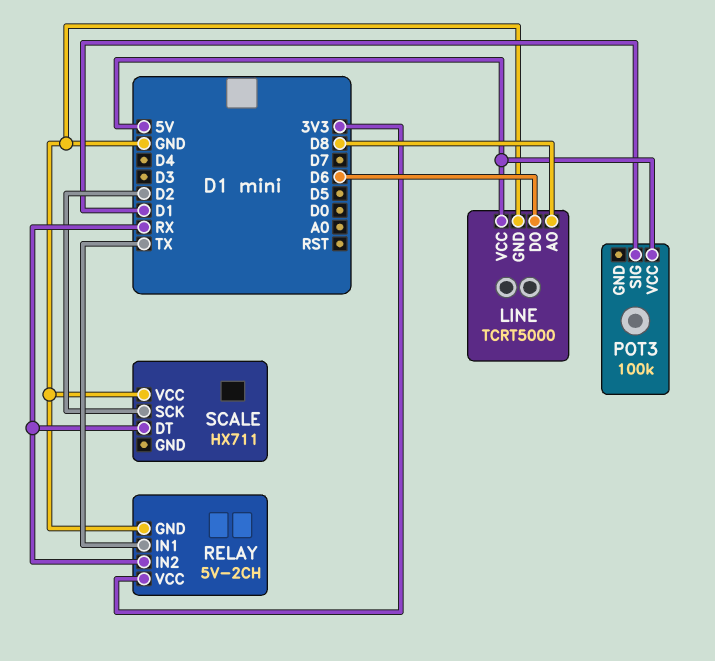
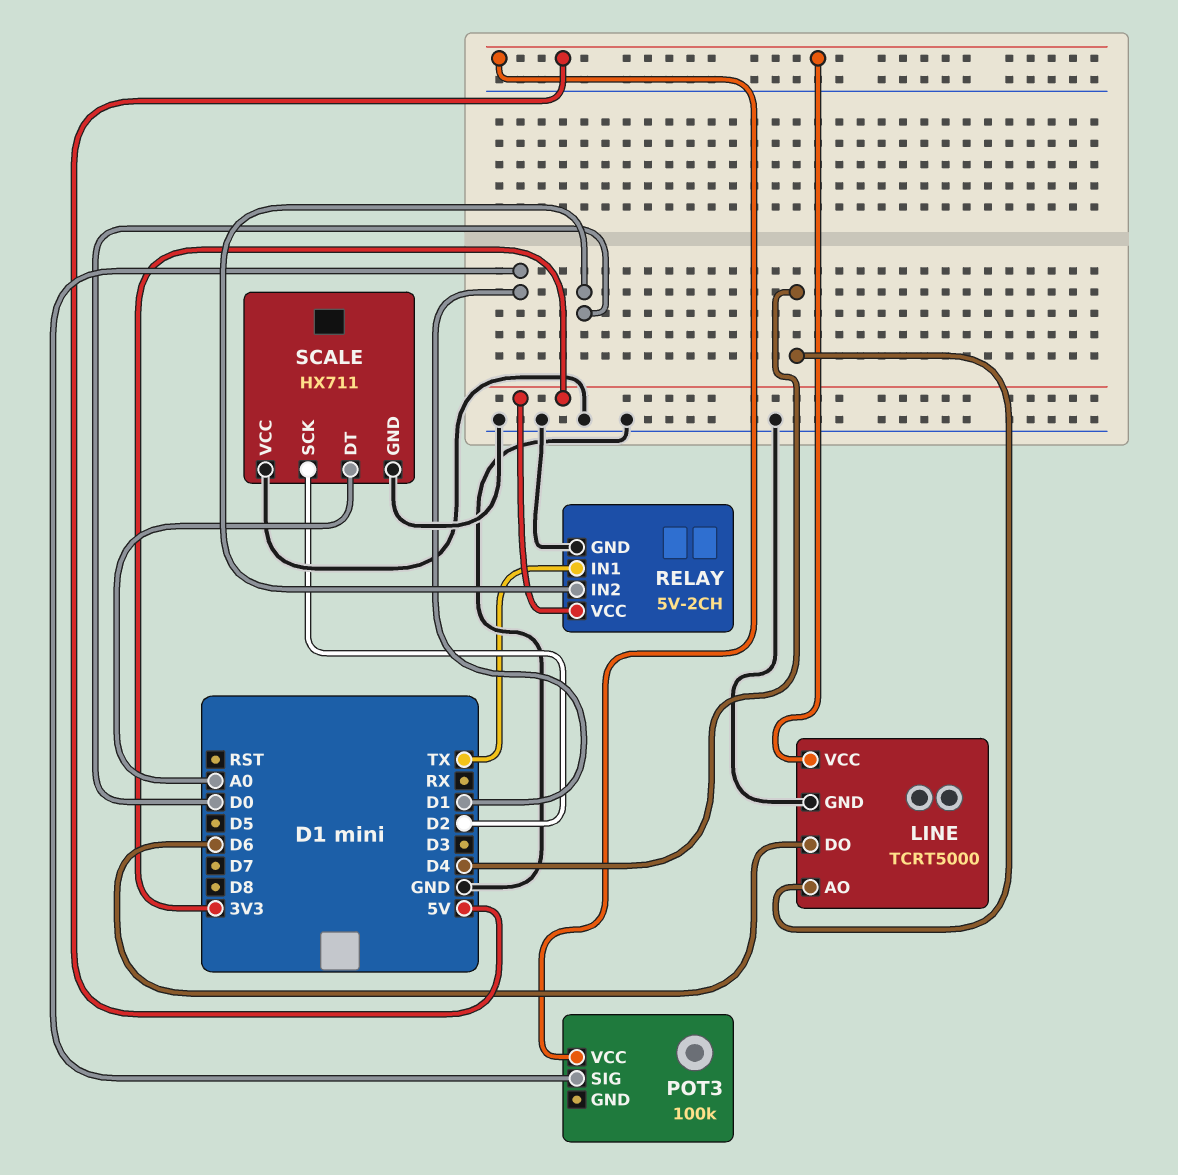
LINE pin AO: D8 -> D4
RELAY pin IN2: RX -> D0
SCALE pin DT: RX -> A0
SCALE pin GND: none -> GND

